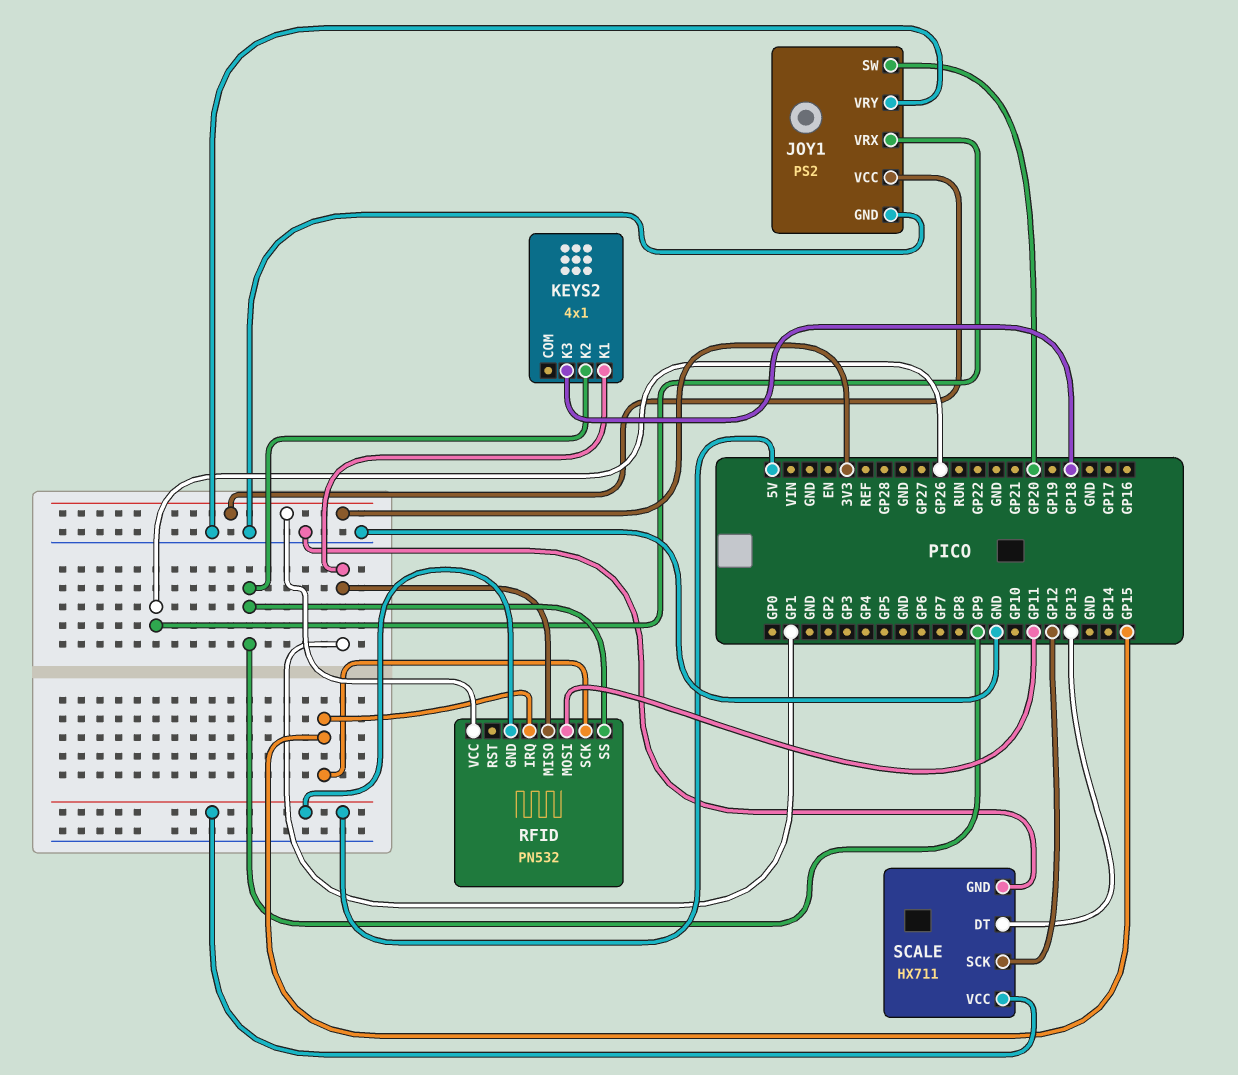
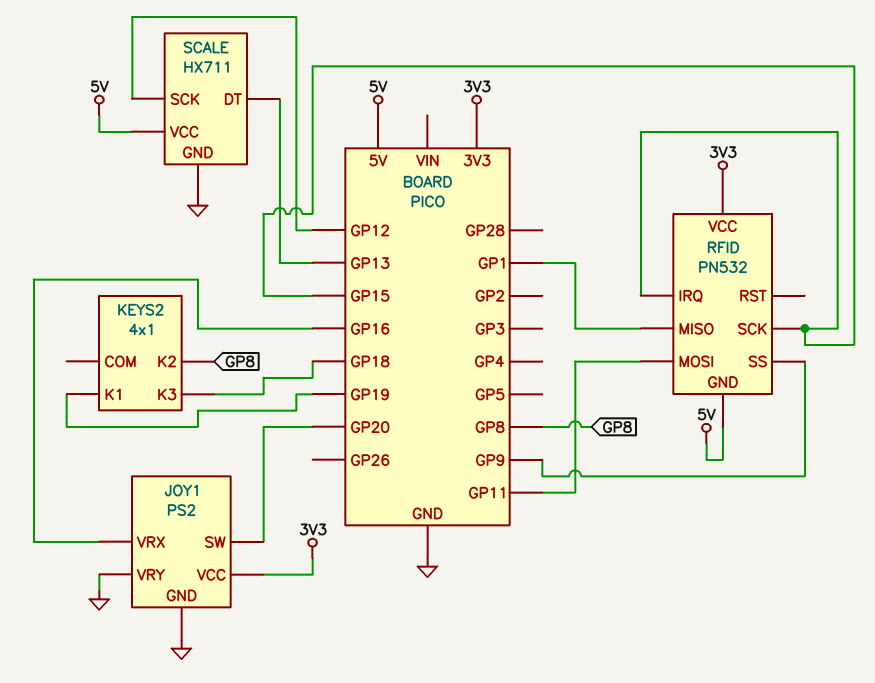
JOY1 pin VRX: GP26 -> GP16
KEYS2 pin K1: GP1 -> GP19
KEYS2 pin K2: GP9 -> GP8

